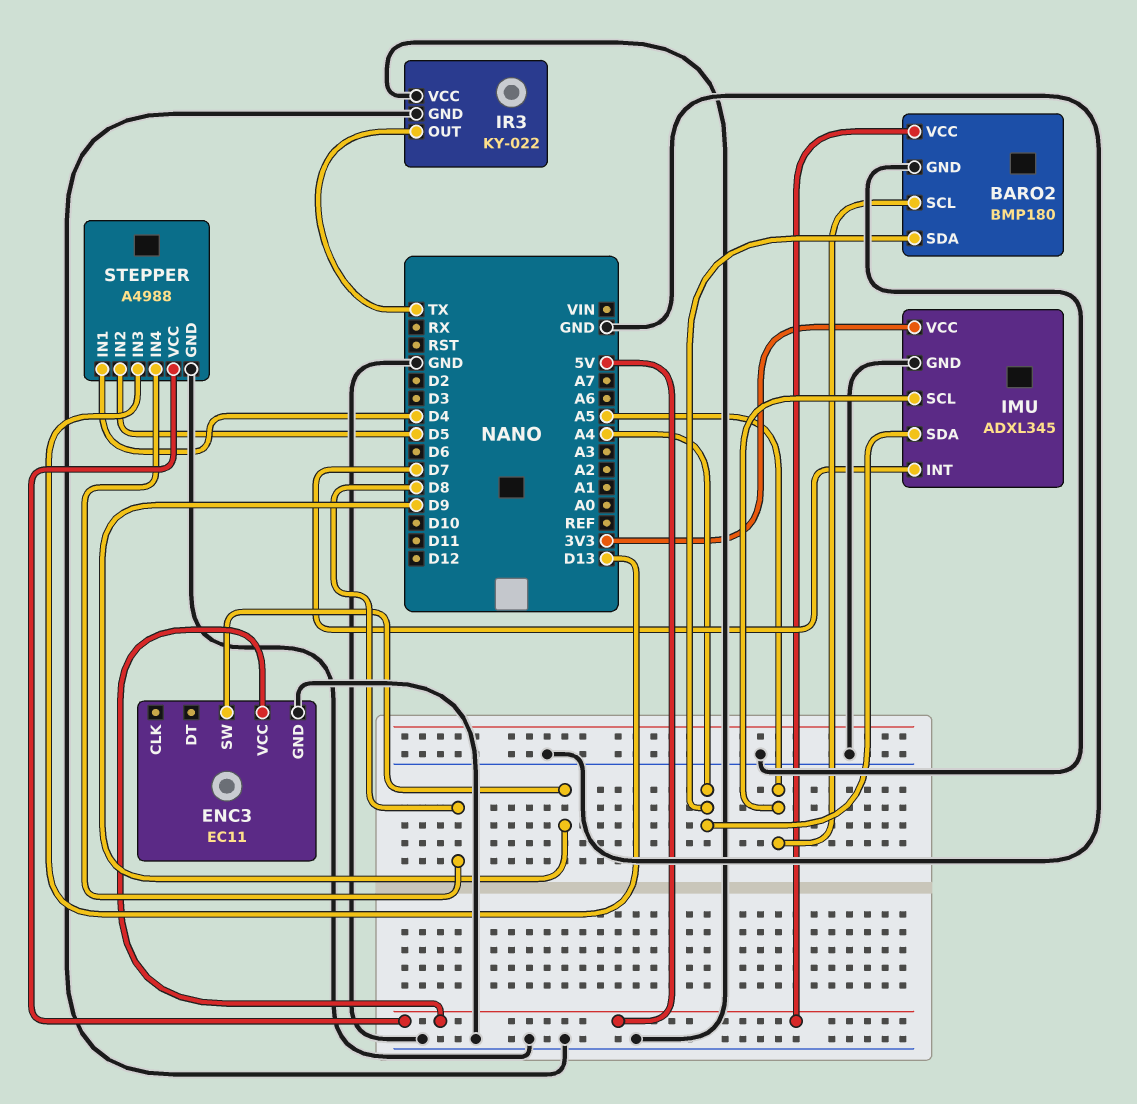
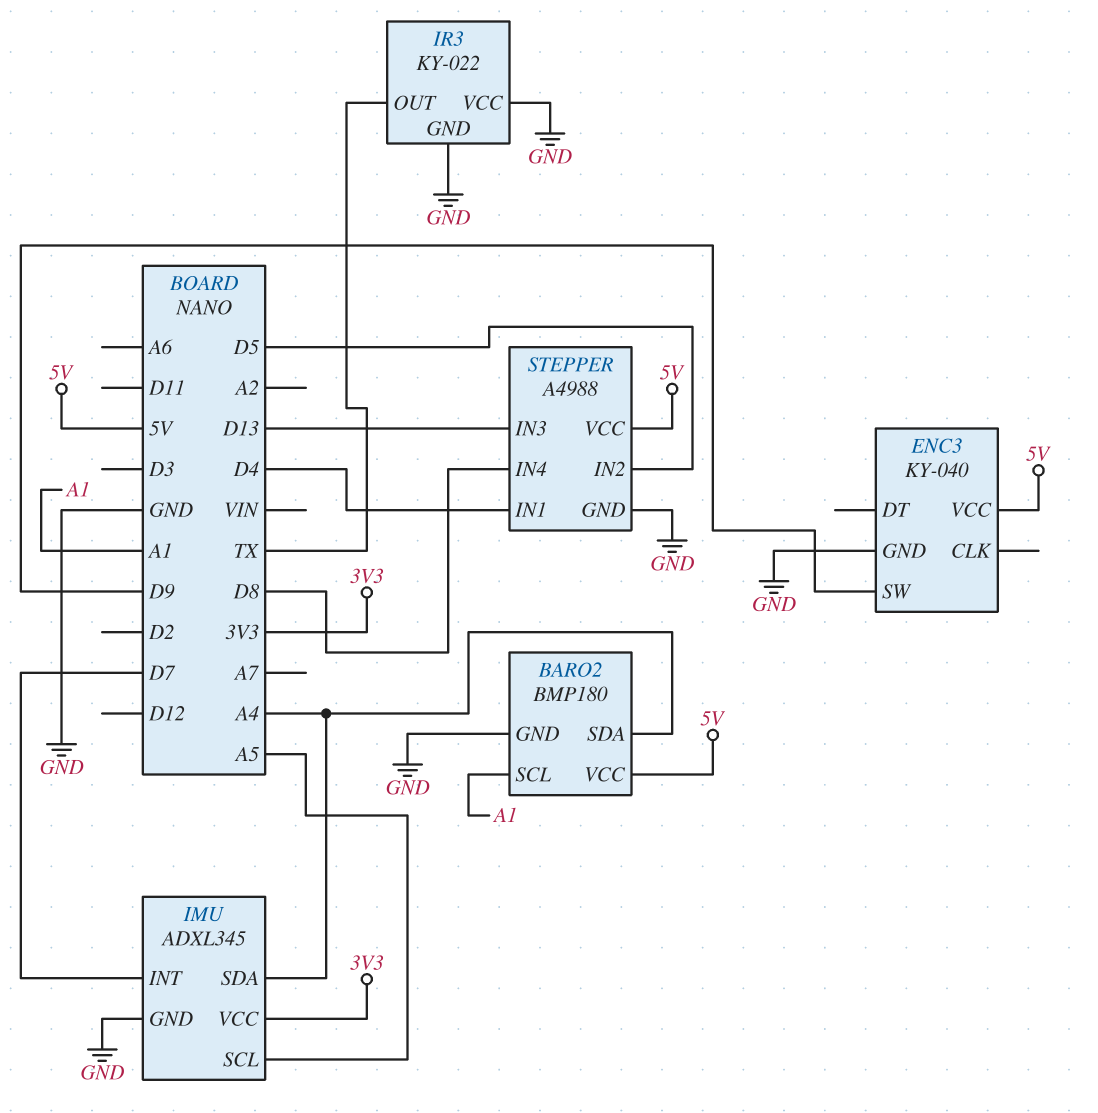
BARO2 pin SCL: A5 -> A1
ENC3: EC11 -> KY-040

